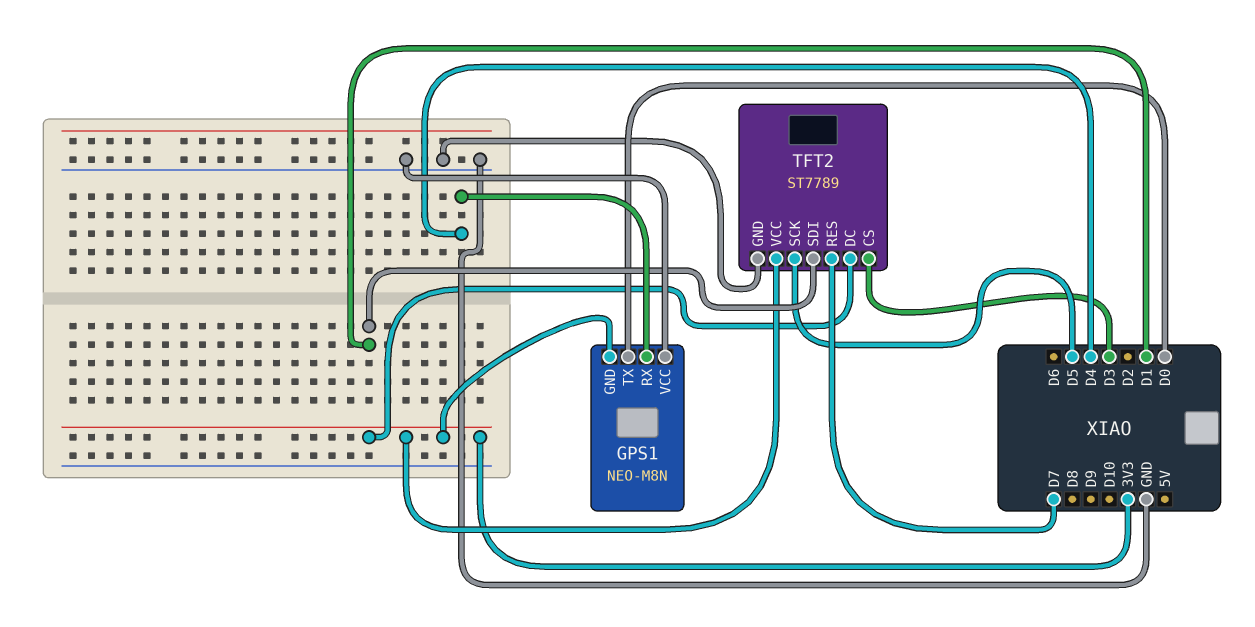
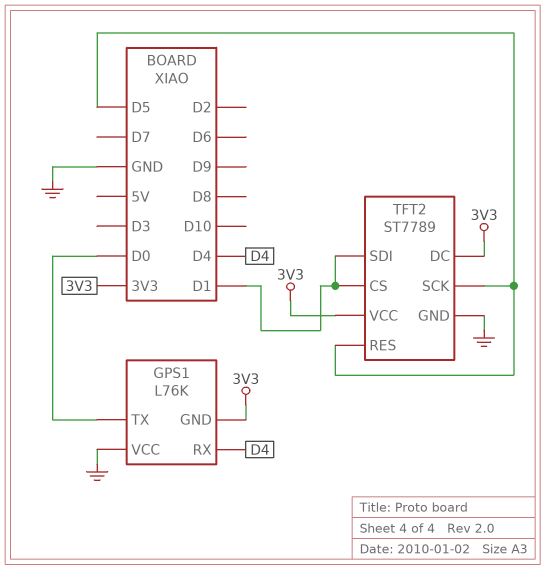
GPS1: NEO-M8N -> L76K
TFT2 pin CS: D3 -> D1
TFT2 pin RES: D7 -> D5

